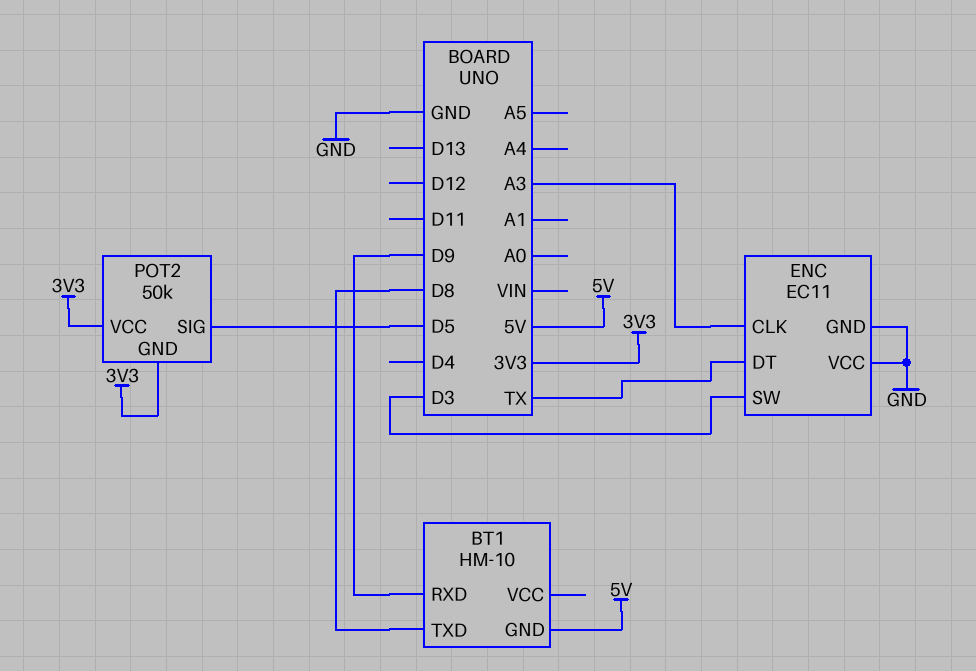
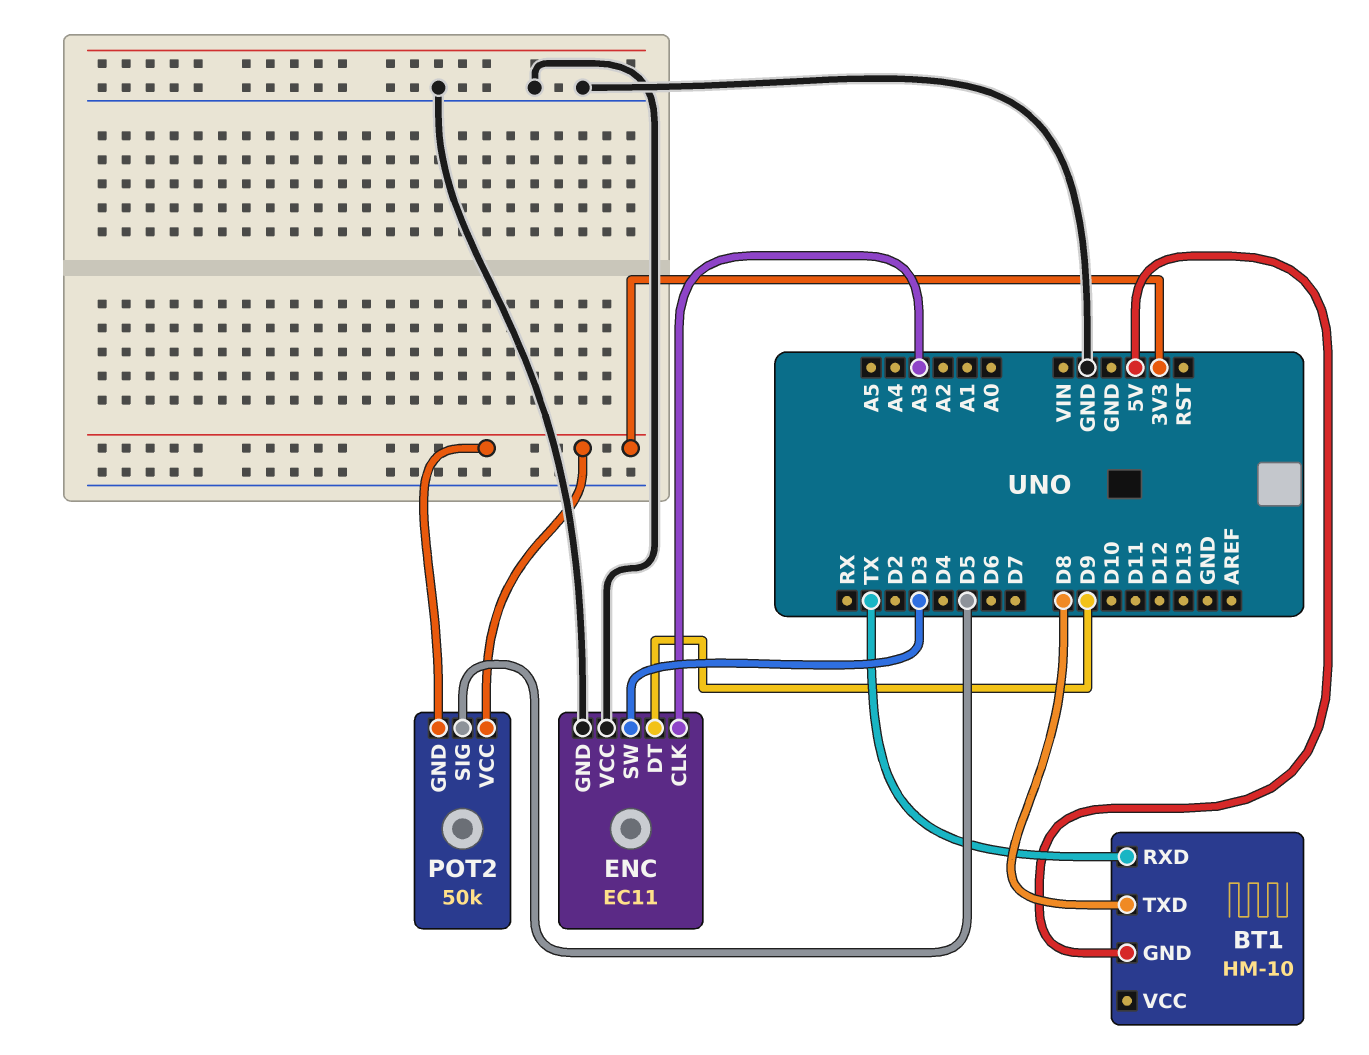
BT1 pin RXD: D9 -> TX
ENC pin DT: TX -> D9

